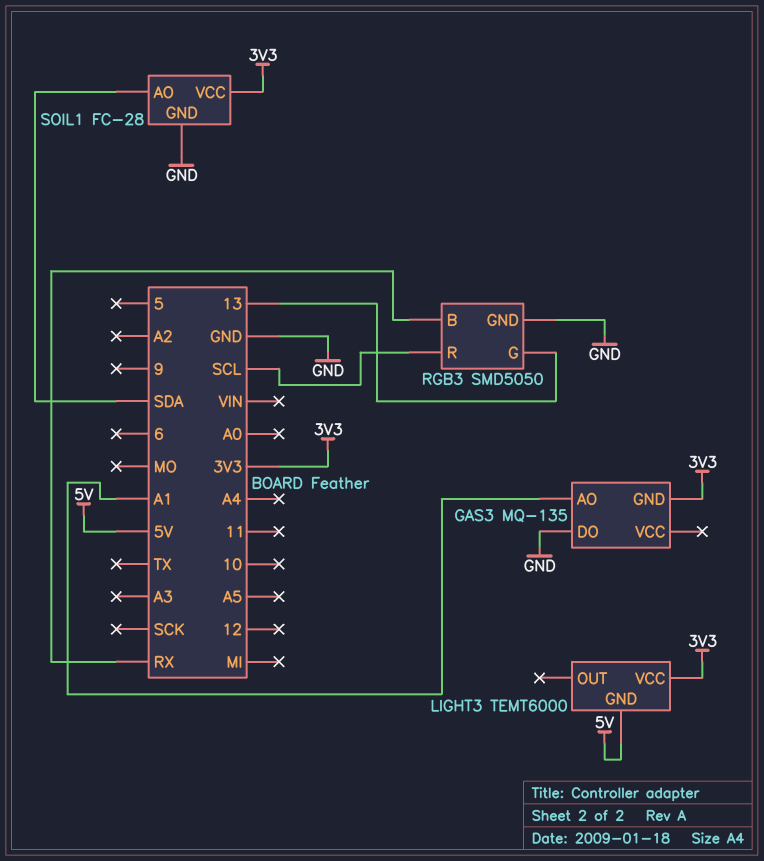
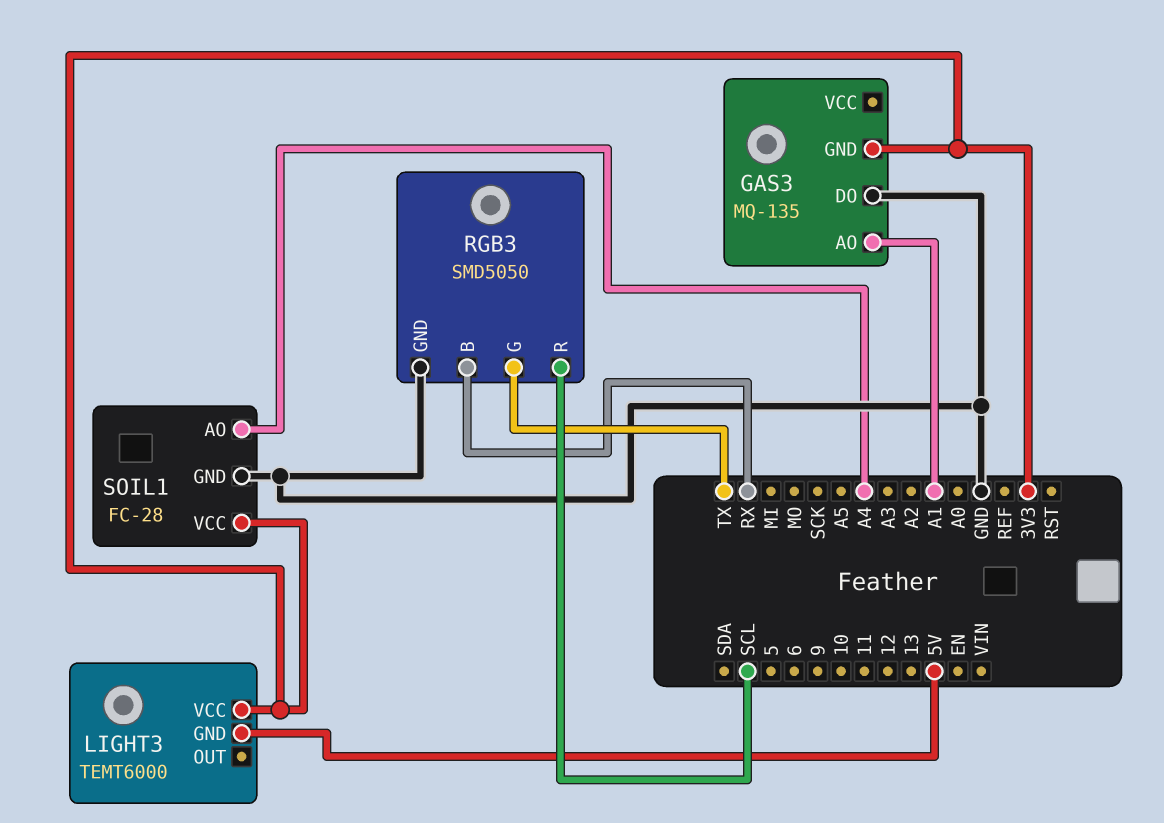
RGB3 pin G: 13 -> TX
SOIL1 pin AO: SDA -> A4

